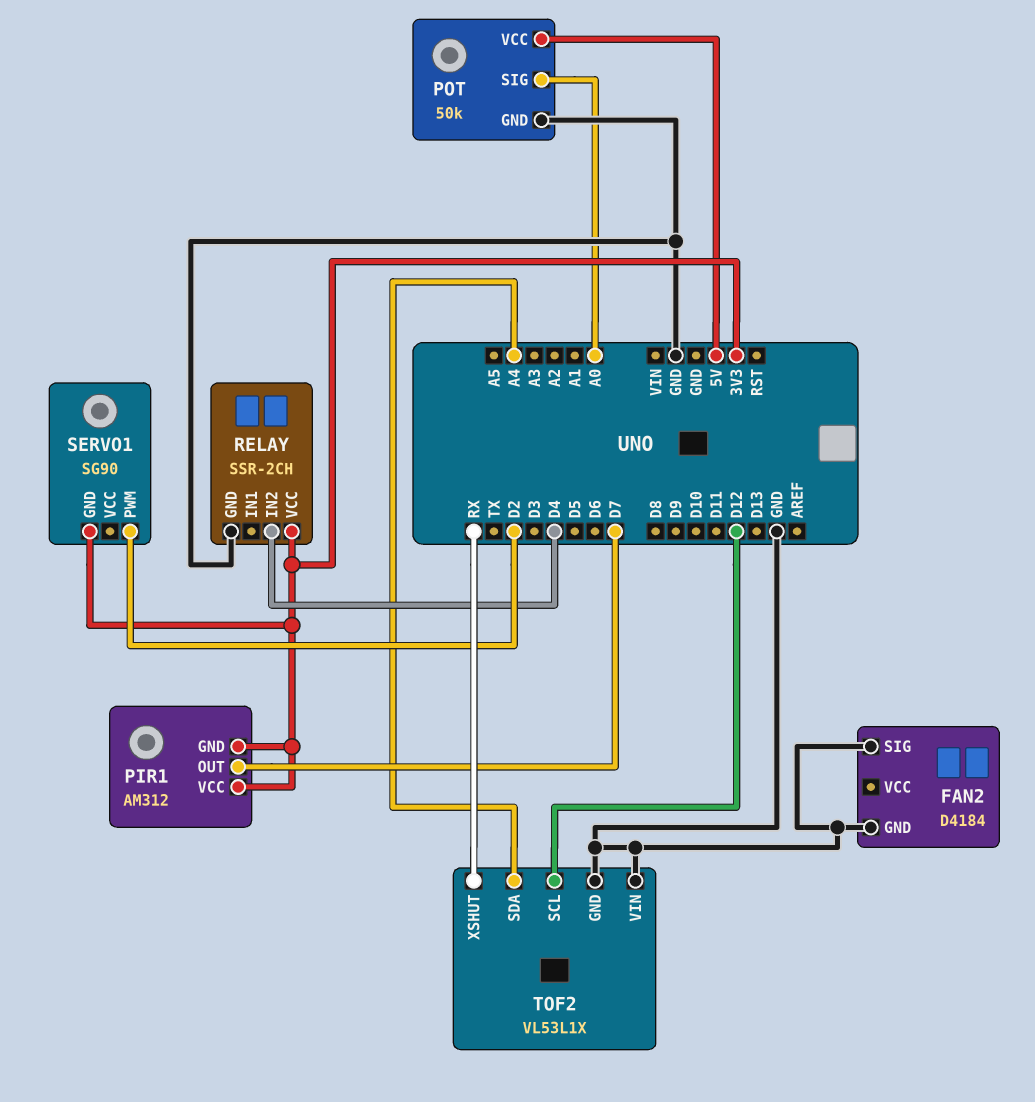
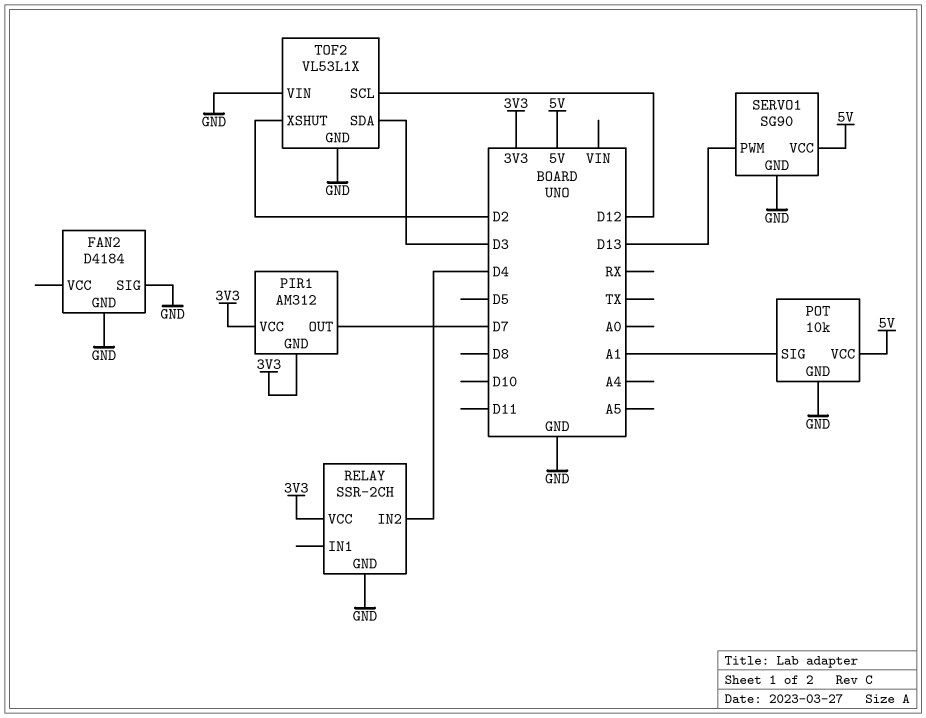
POT: 50k -> 10k
POT pin SIG: A0 -> A1
SERVO1 pin GND: 3V3 -> GND
SERVO1 pin PWM: D2 -> D13
SERVO1 pin VCC: none -> 5V
TOF2 pin SDA: A4 -> D3
TOF2 pin XSHUT: RX -> D2

